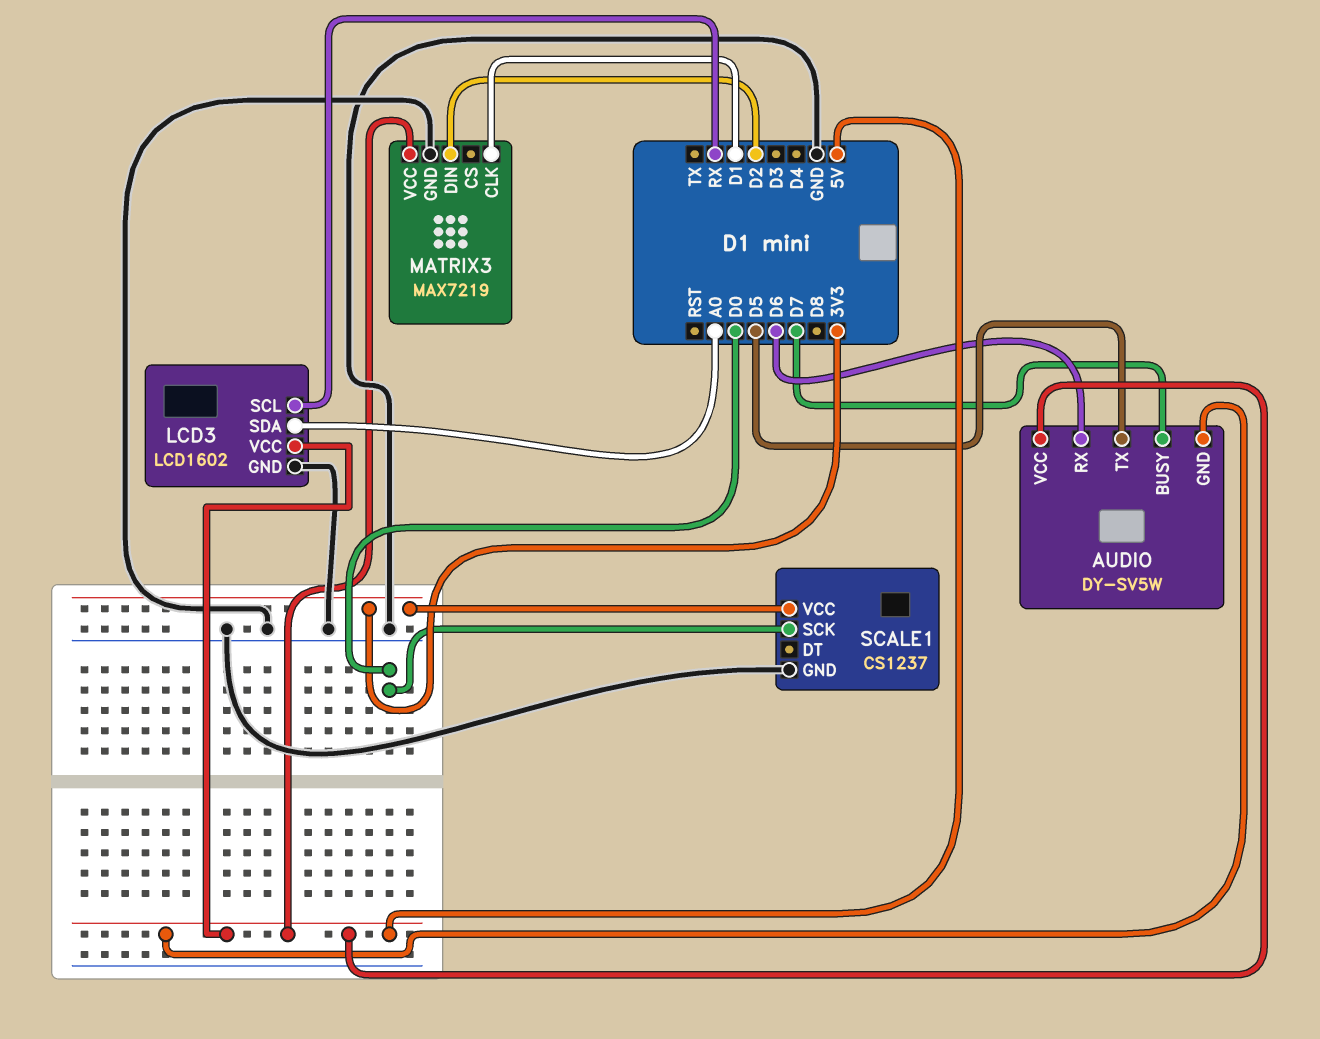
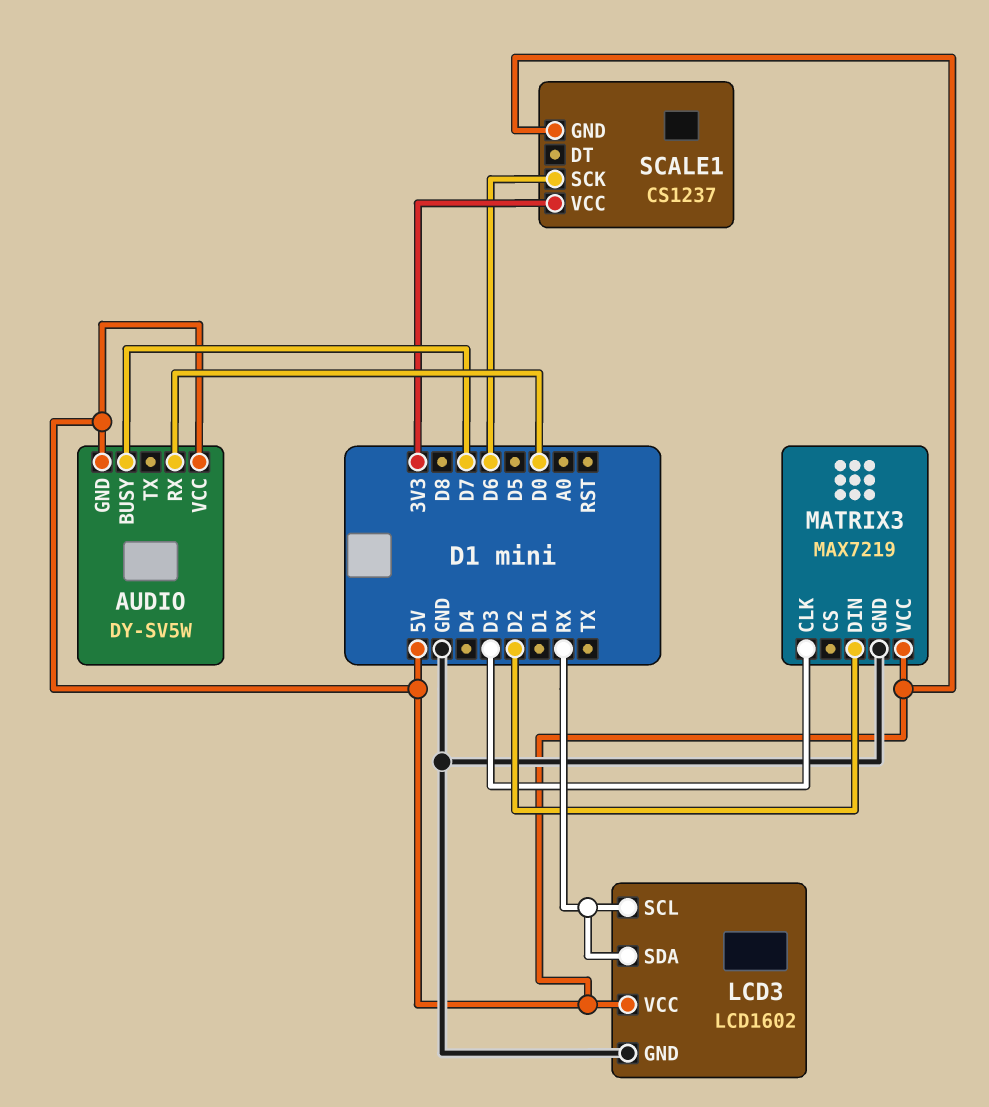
AUDIO pin RX: D6 -> D0
AUDIO pin TX: D5 -> none
LCD3 pin SDA: A0 -> RX
MATRIX3 pin CLK: D1 -> D3
SCALE1 pin GND: GND -> 5V
SCALE1 pin SCK: D0 -> D6

